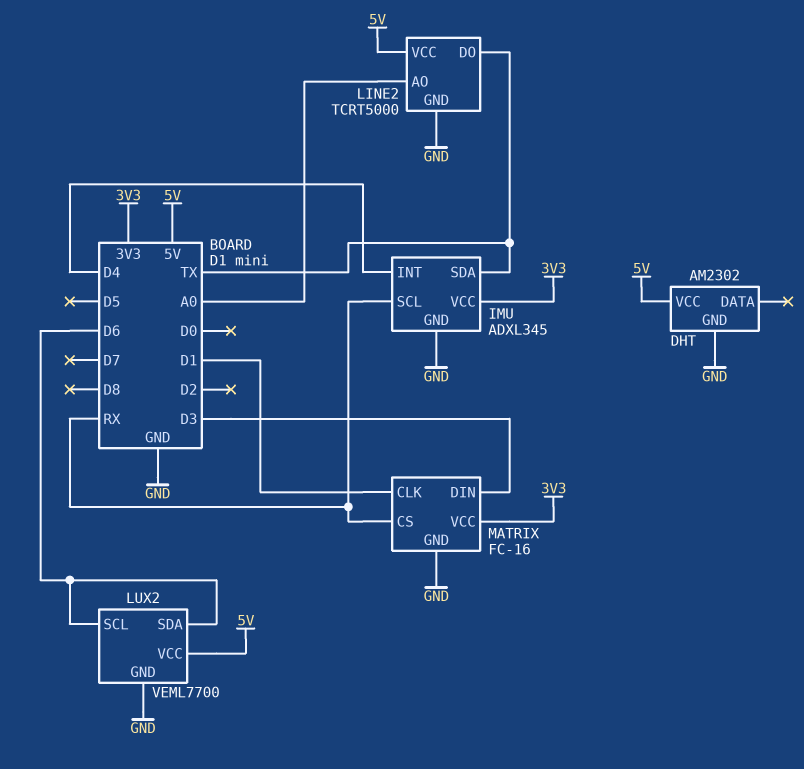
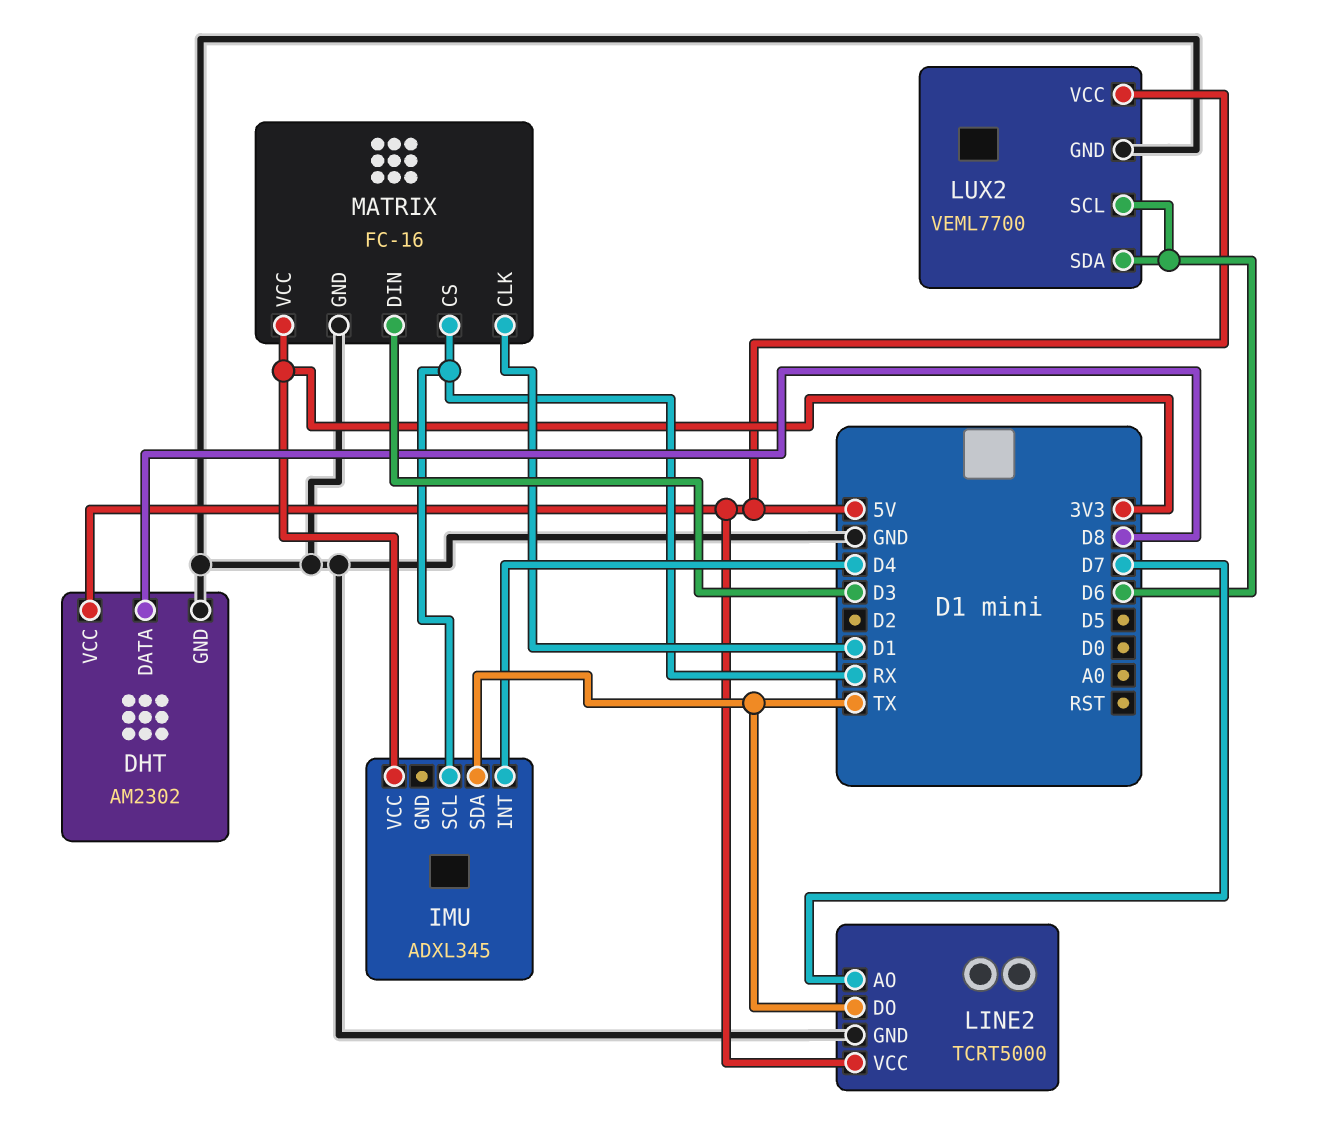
DHT pin DATA: none -> D8
IMU pin GND: GND -> none
LINE2 pin AO: A0 -> D7

